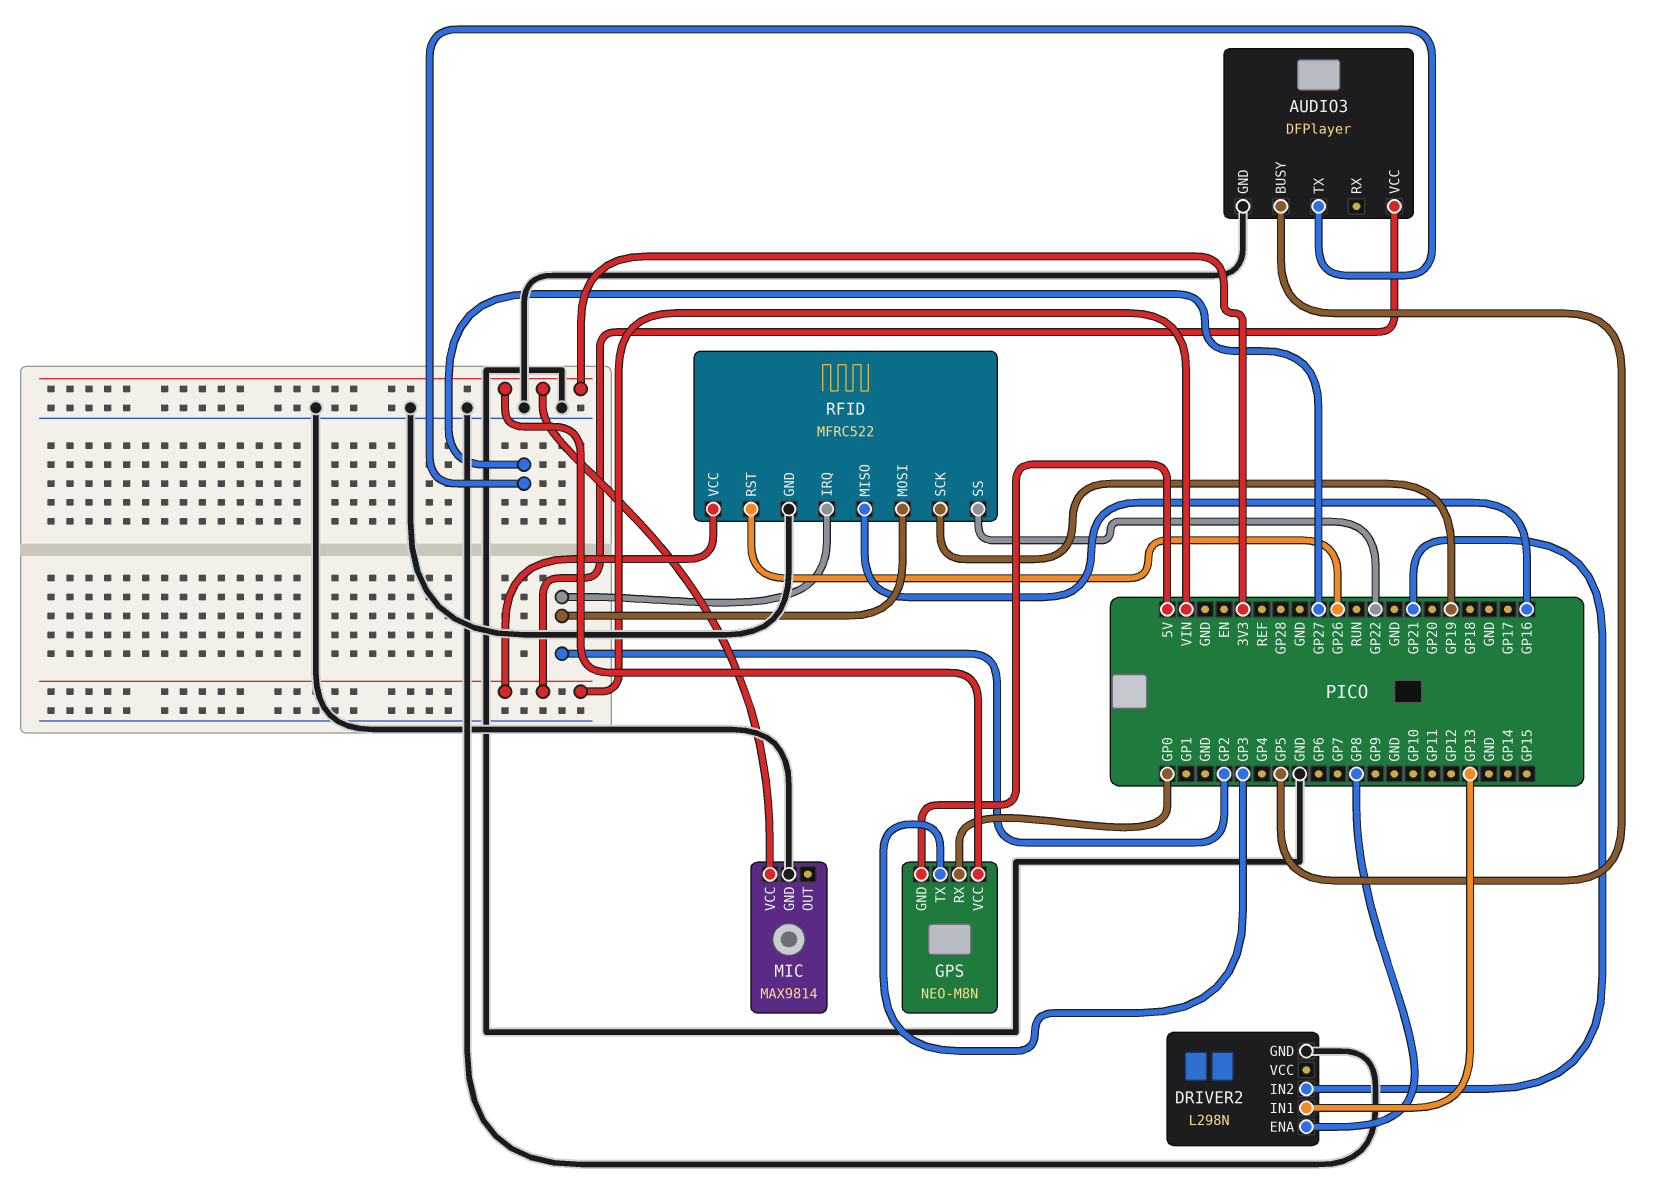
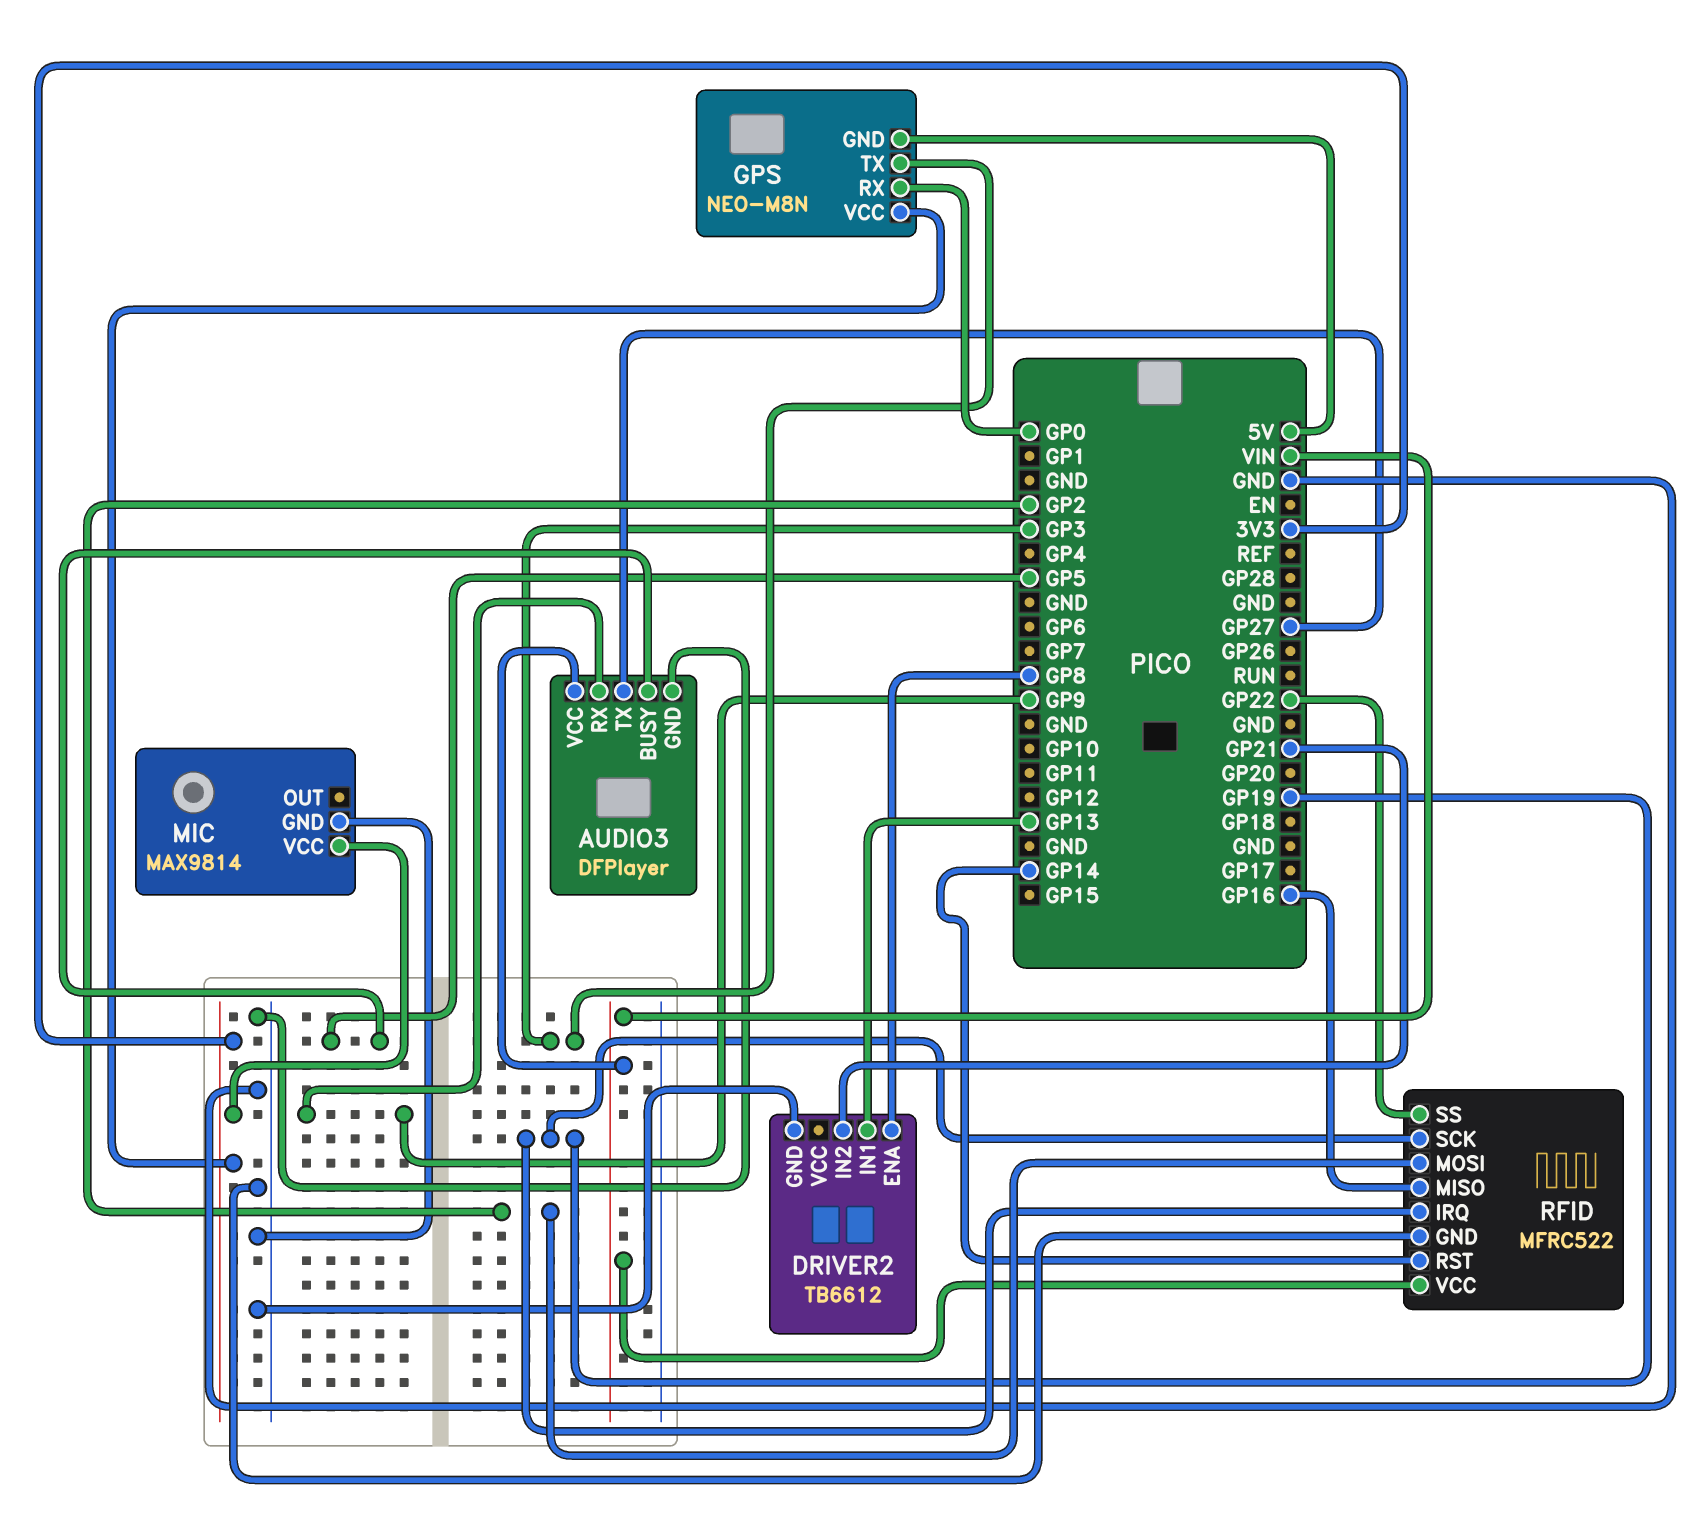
AUDIO3 pin RX: none -> GP9
DRIVER2: L298N -> TB6612
RFID pin IRQ: GP2 -> GP19
RFID pin RST: GP26 -> GP14

